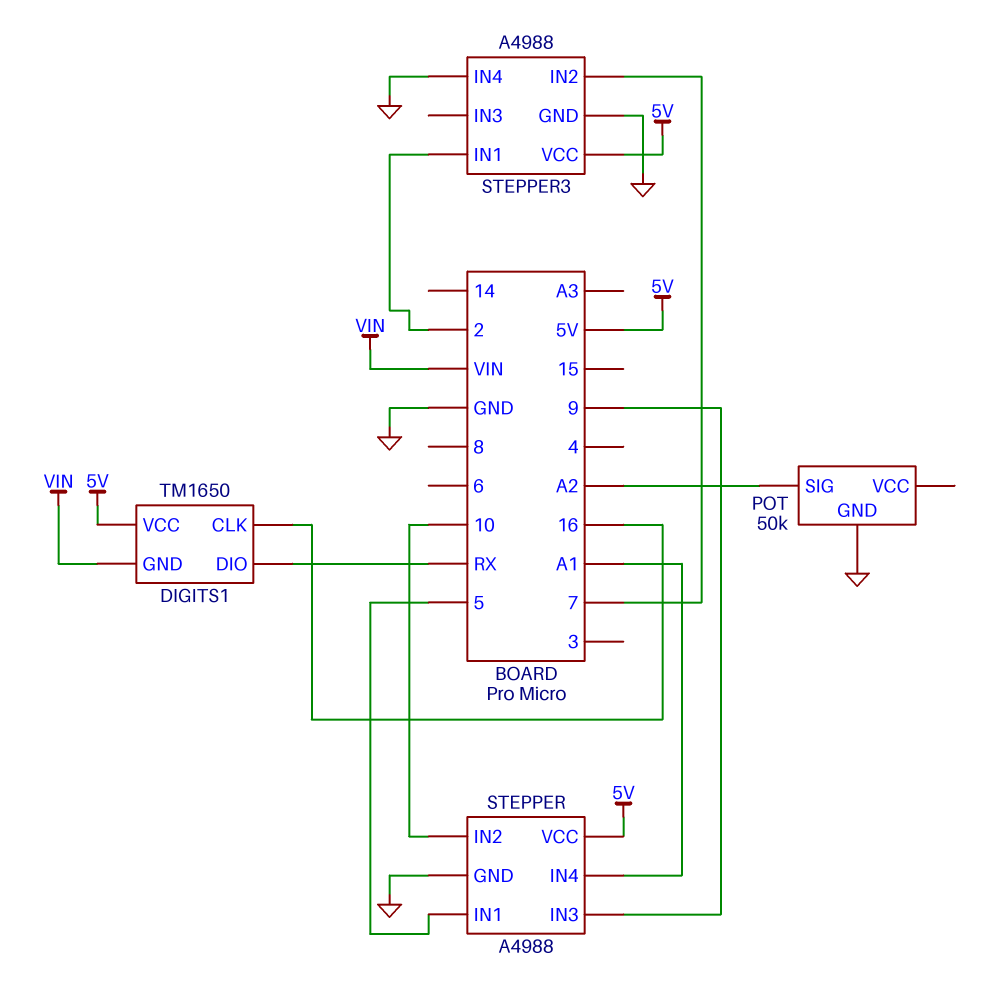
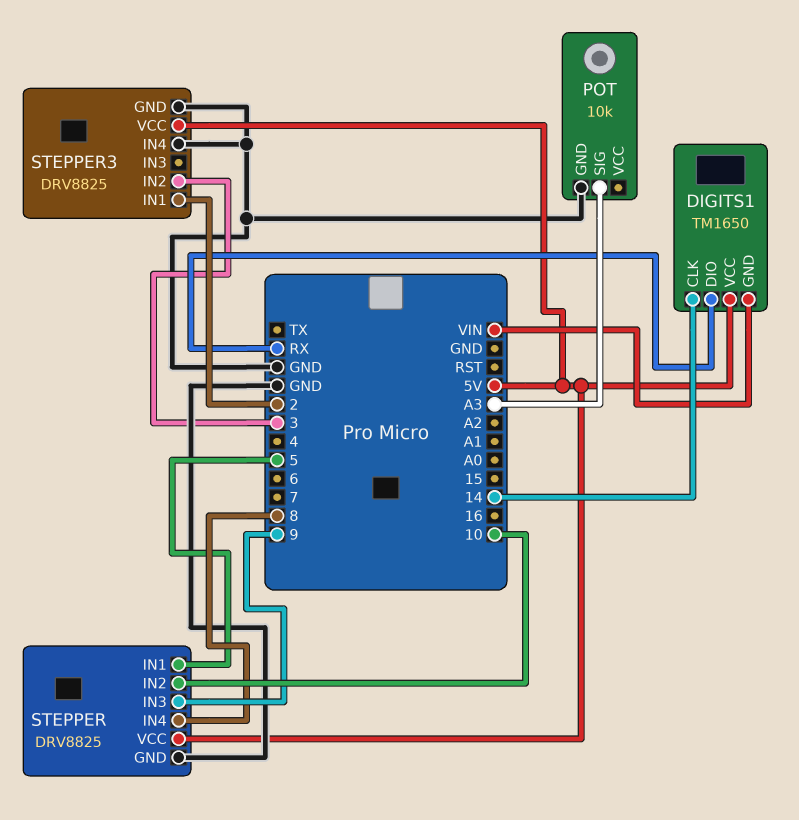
DIGITS1 pin CLK: 16 -> 14
POT: 50k -> 10k
POT pin SIG: A2 -> A3
STEPPER: A4988 -> DRV8825
STEPPER pin IN4: A1 -> 8
STEPPER3: A4988 -> DRV8825
STEPPER3 pin IN2: 7 -> 3

